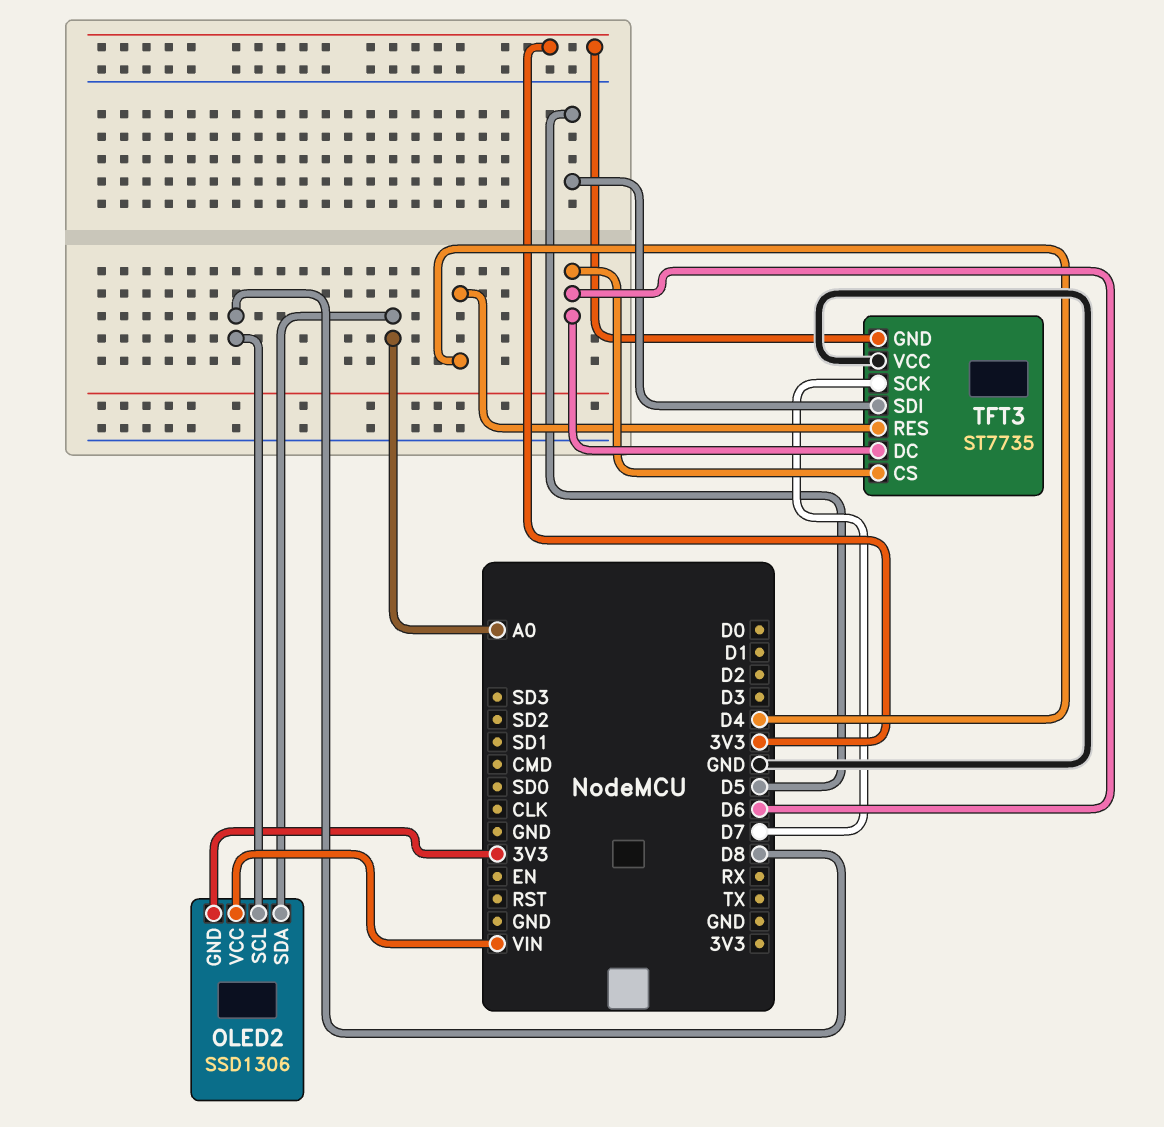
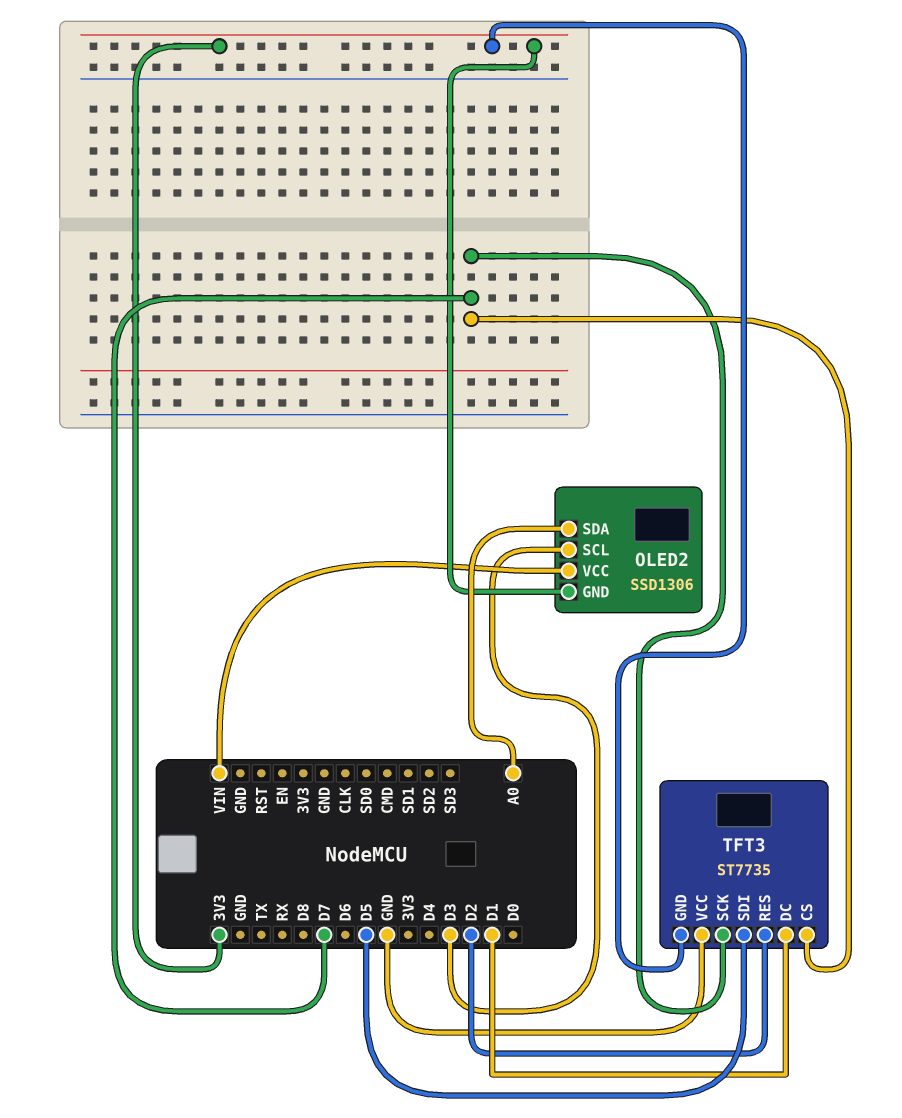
OLED2 pin SCL: D8 -> D3
TFT3 pin CS: D6 -> D7
TFT3 pin DC: D6 -> D1
TFT3 pin RES: D4 -> D2

